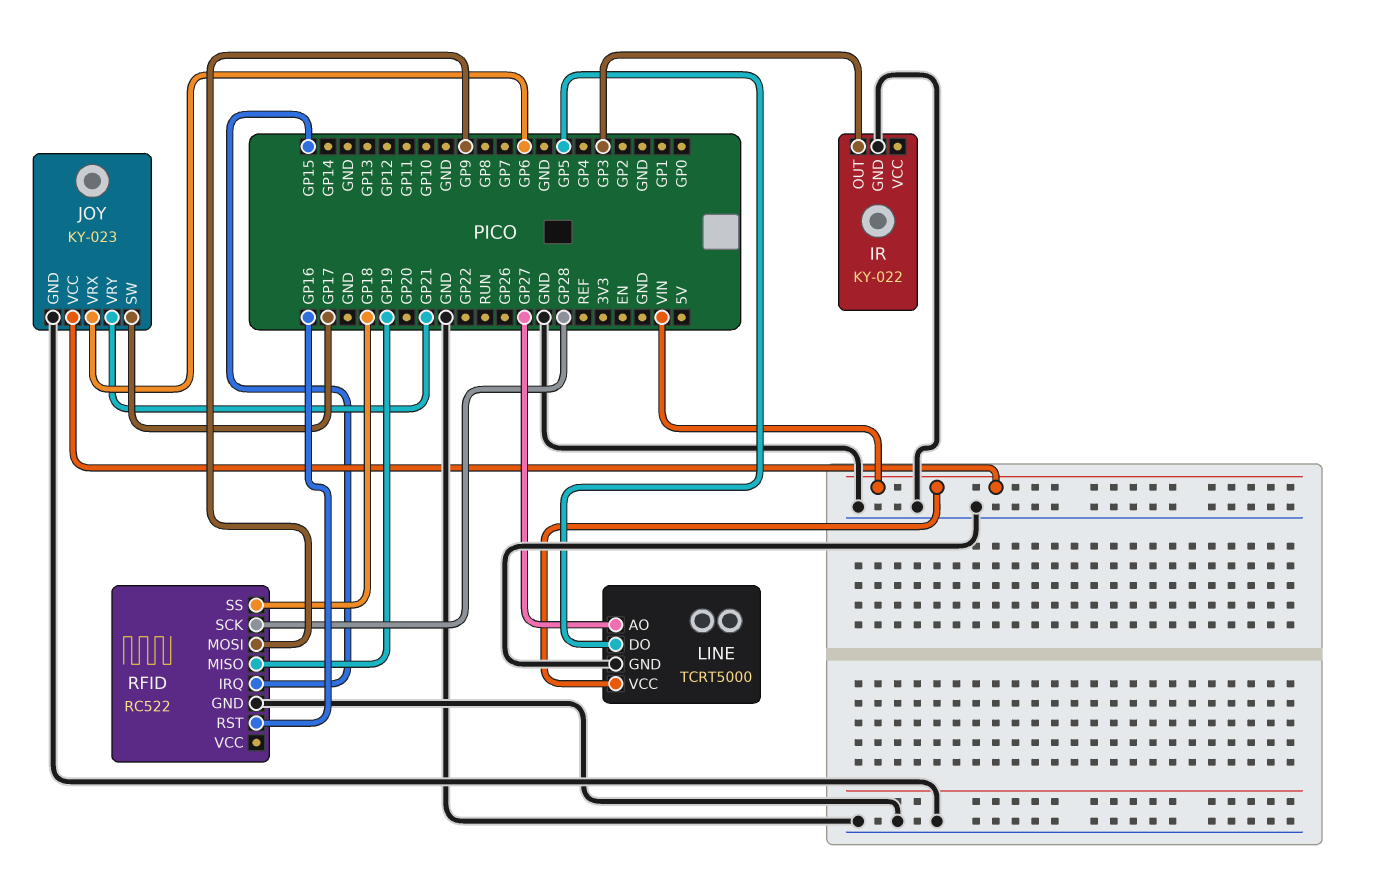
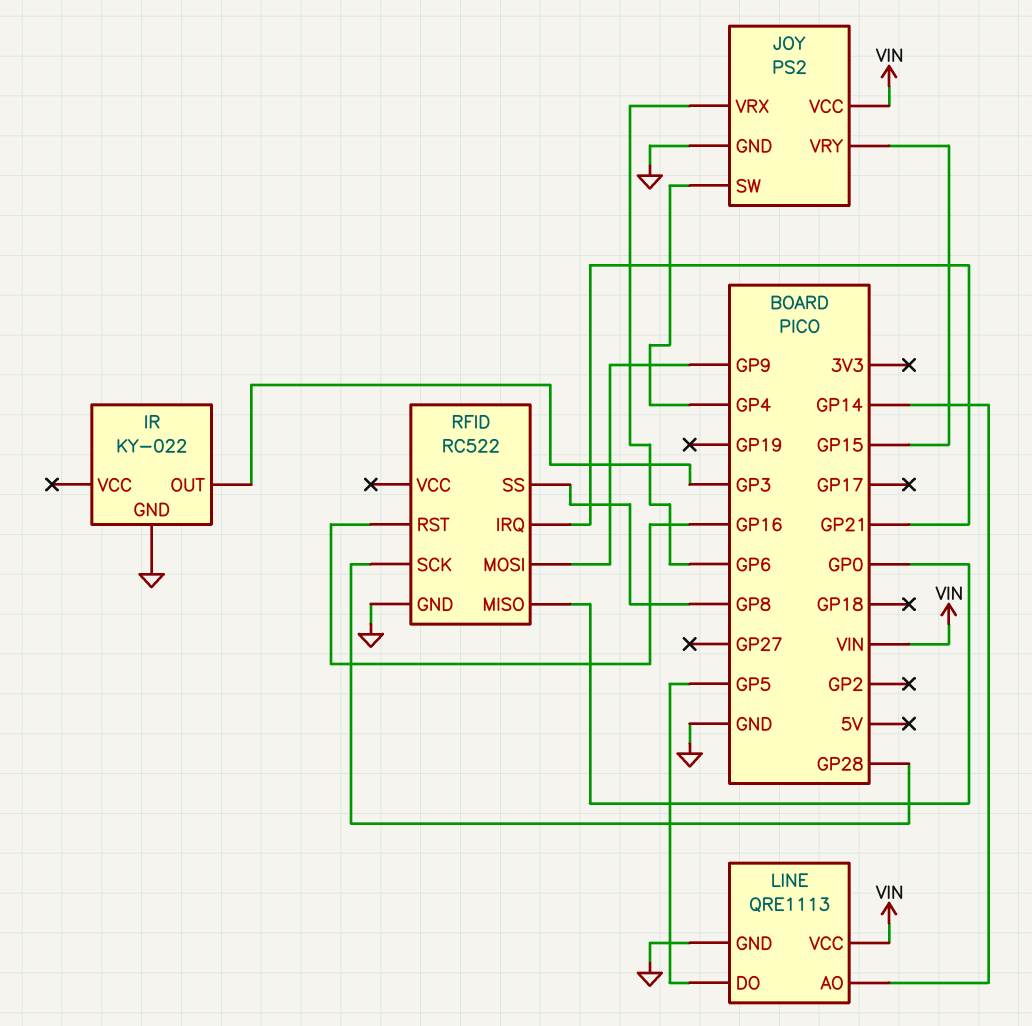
JOY: KY-023 -> PS2
JOY pin SW: GP17 -> GP4
JOY pin VRY: GP21 -> GP15
LINE: TCRT5000 -> QRE1113
LINE pin AO: GP27 -> GP14
RFID pin IRQ: GP15 -> GP21
RFID pin MISO: GP19 -> GP0
RFID pin SS: GP18 -> GP8

